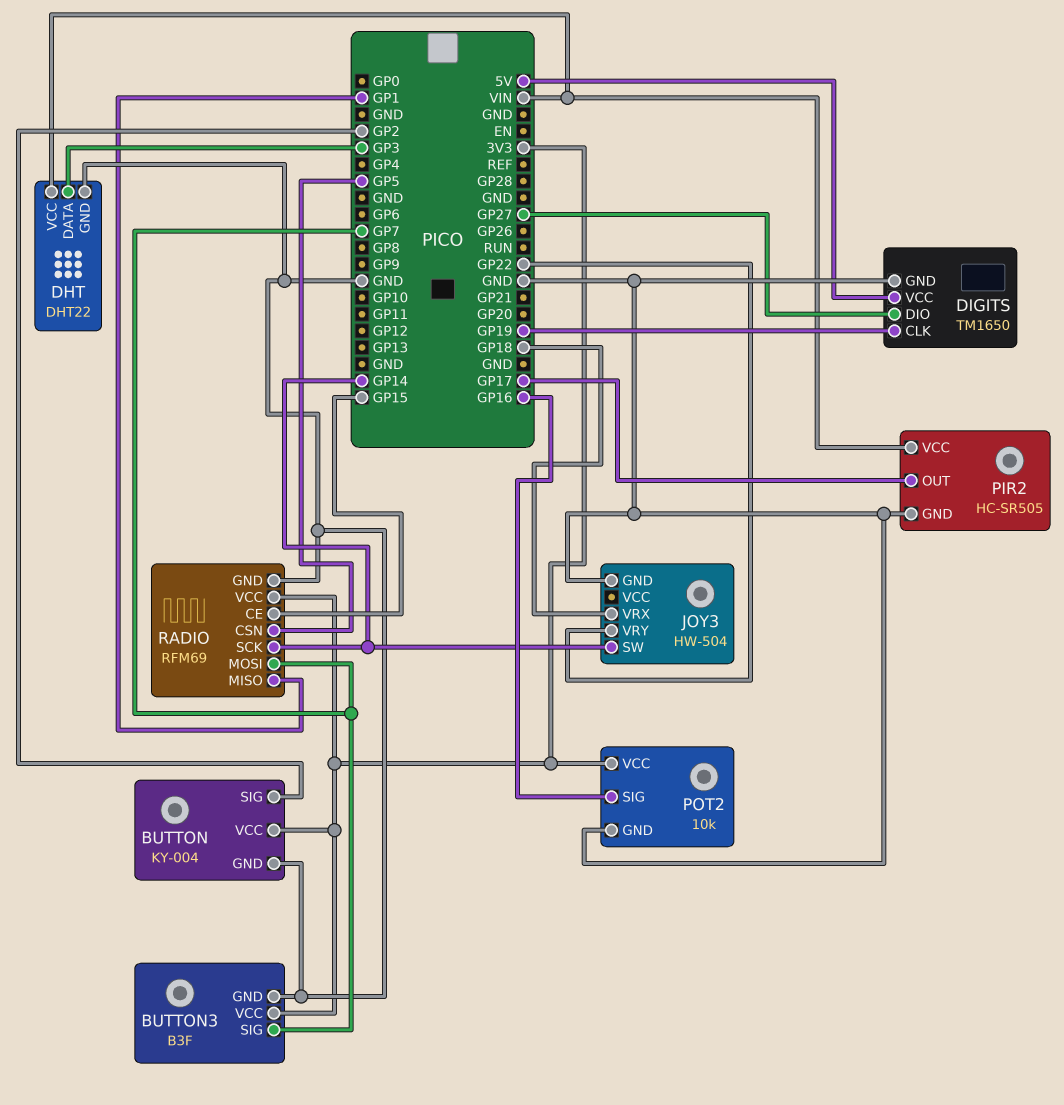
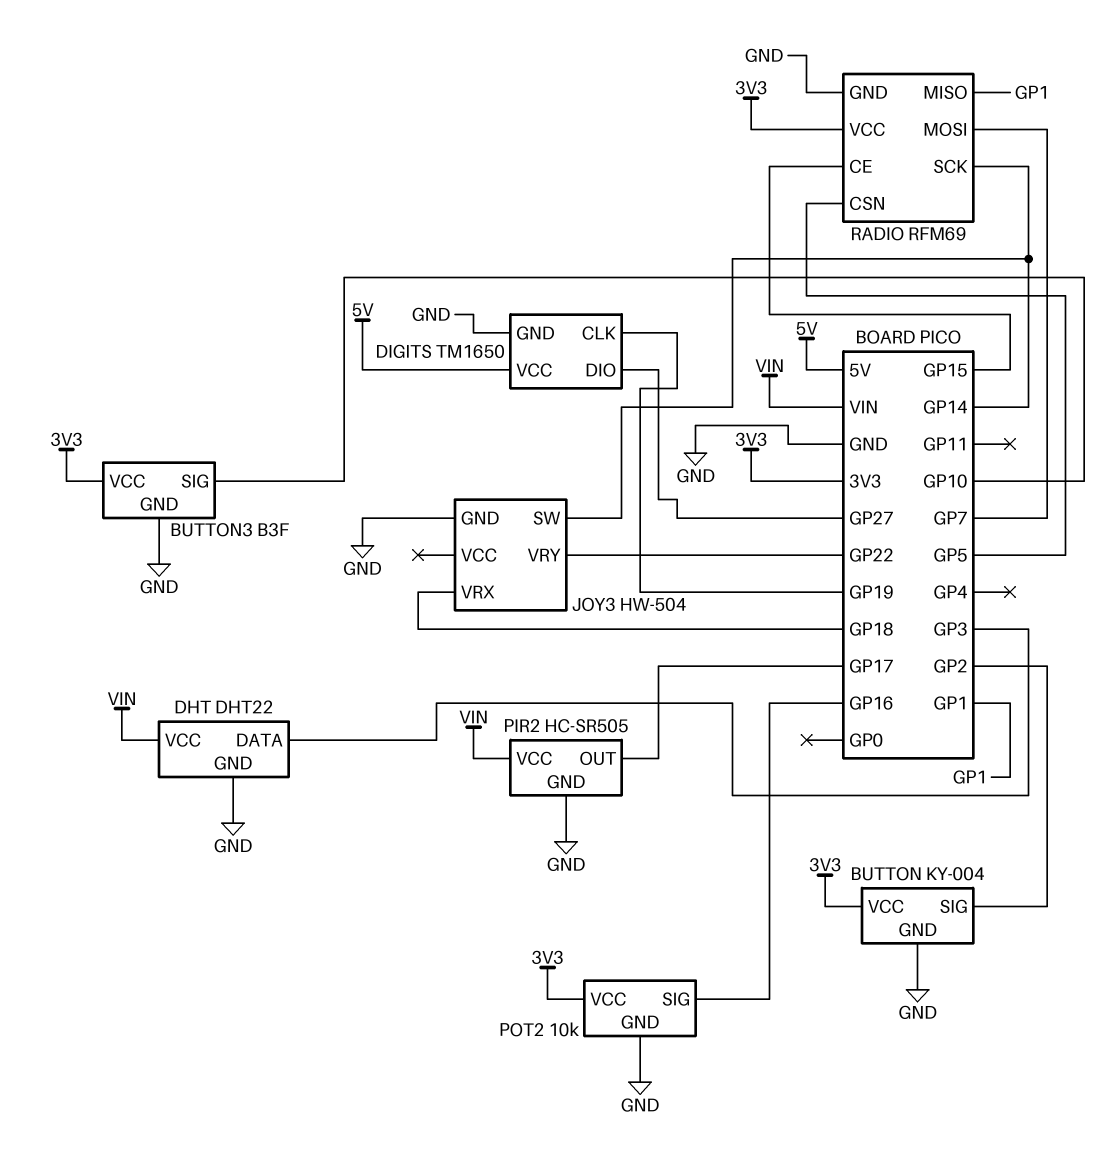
BUTTON3 pin SIG: GP7 -> GP10

